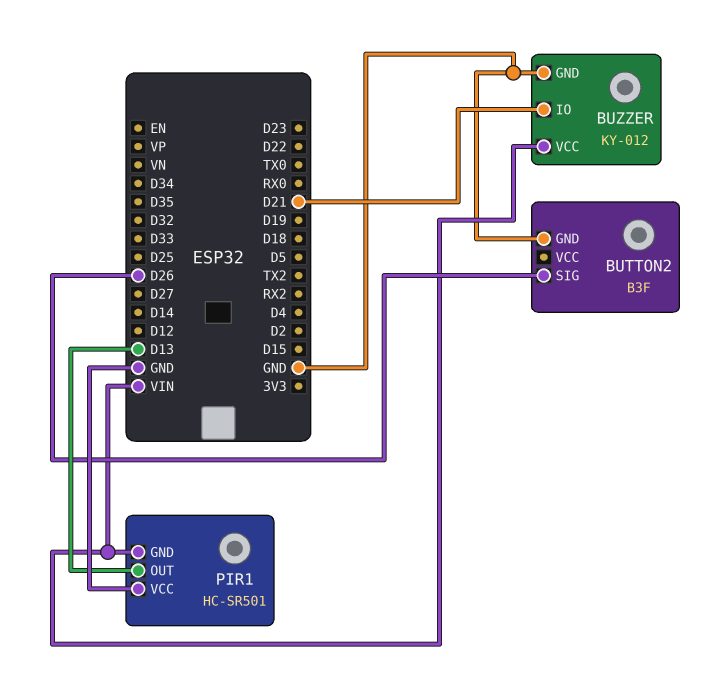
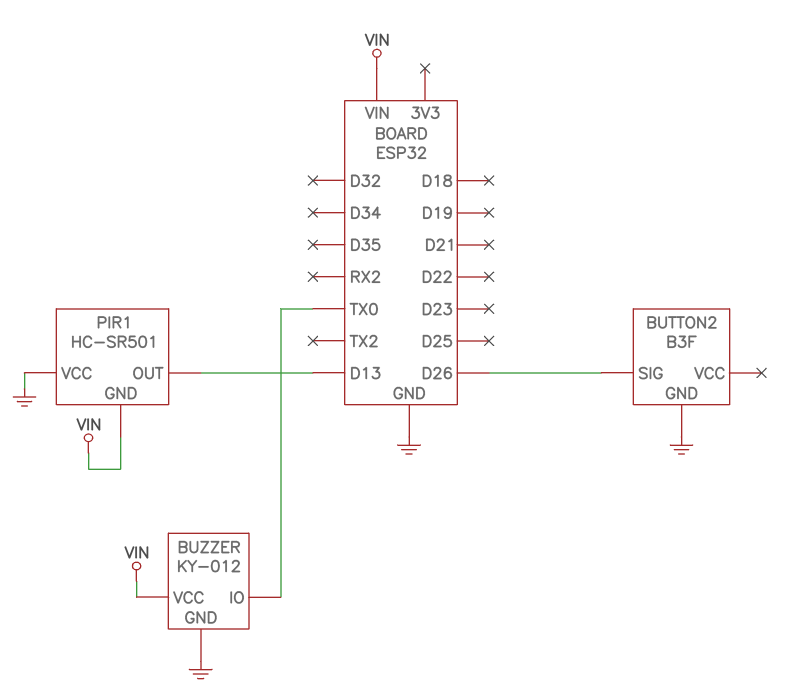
BUZZER pin IO: D21 -> TX0

